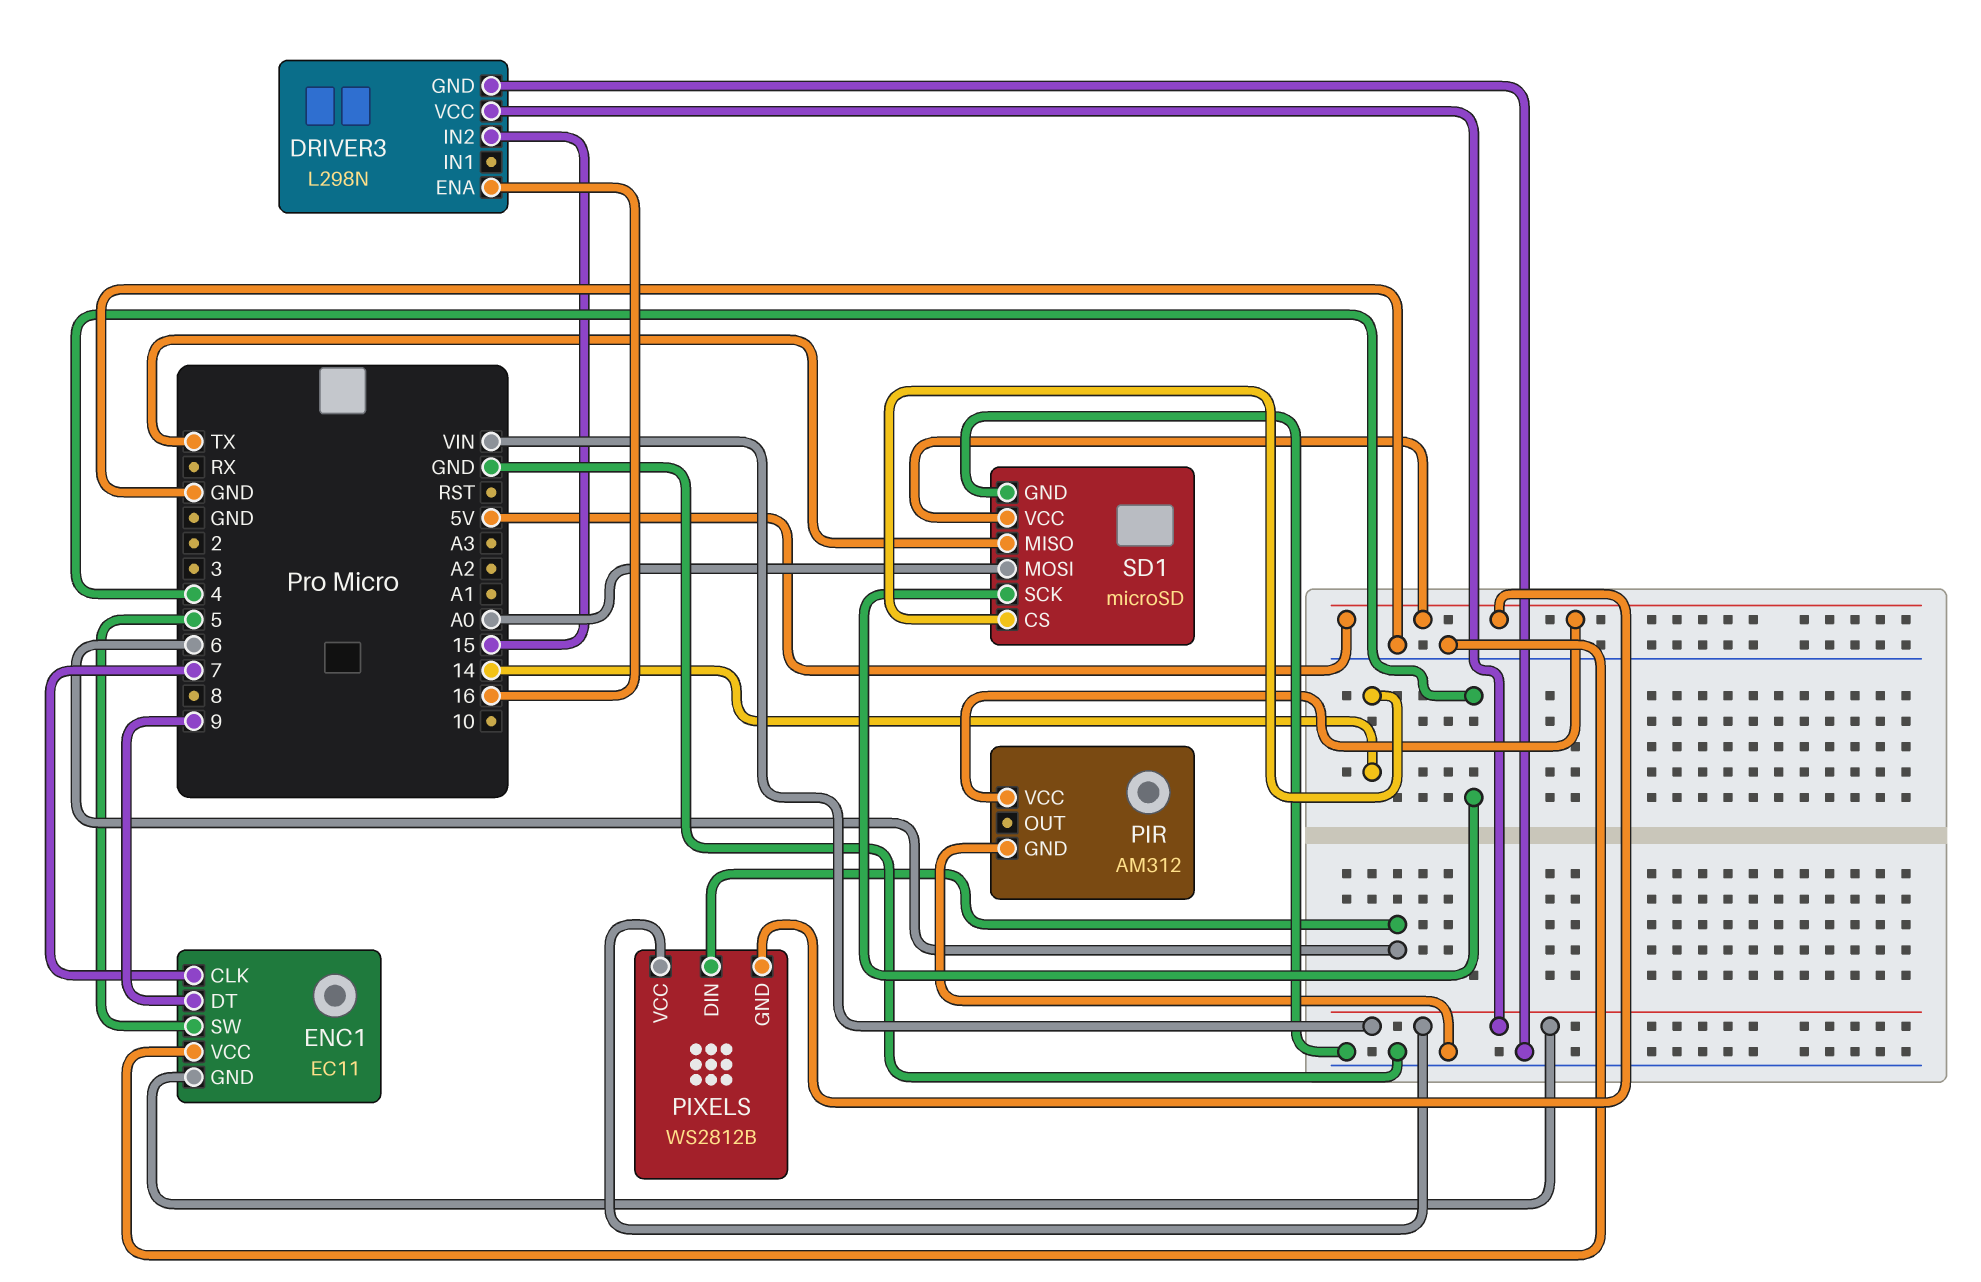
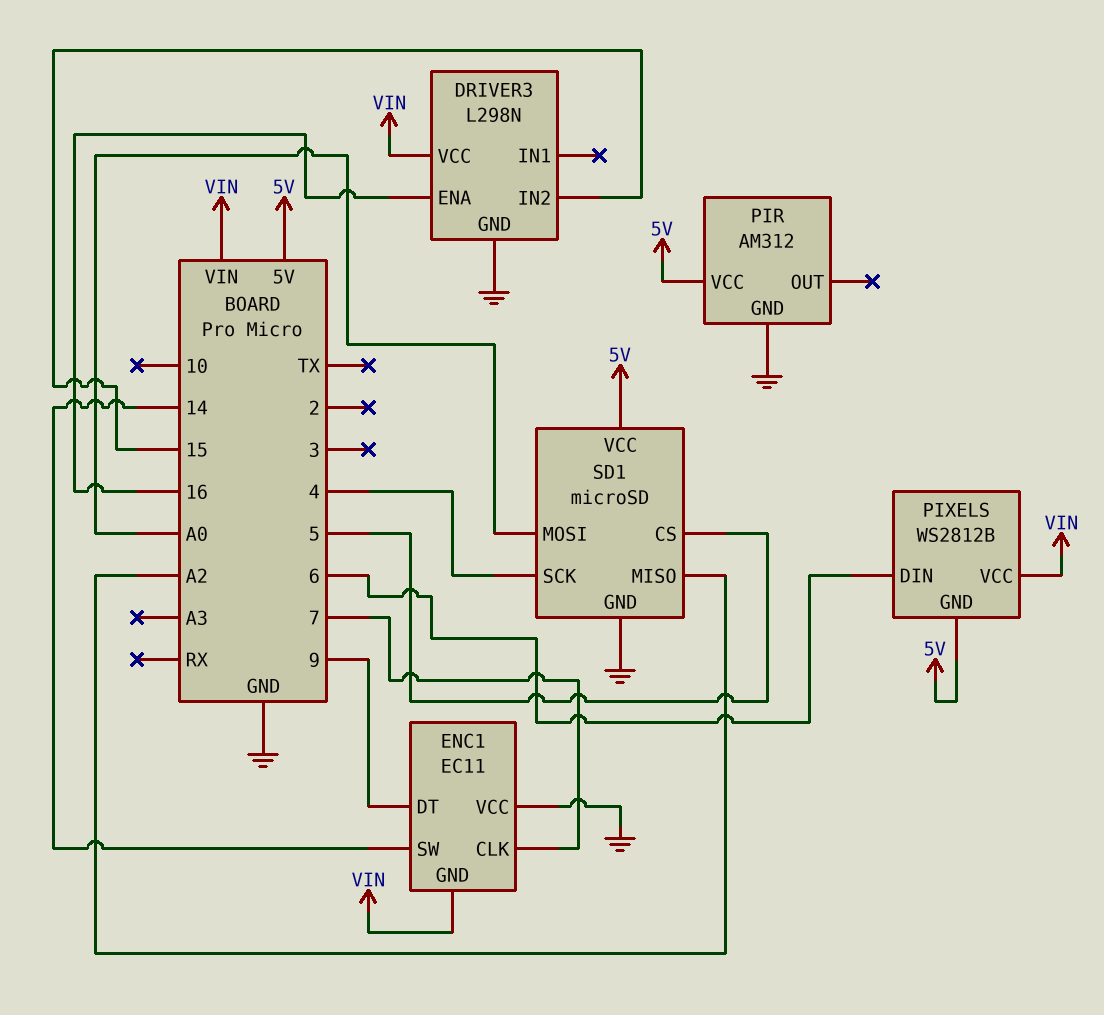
ENC1 pin SW: 5 -> 14
SD1 pin CS: 14 -> 5
SD1 pin MISO: TX -> A2

